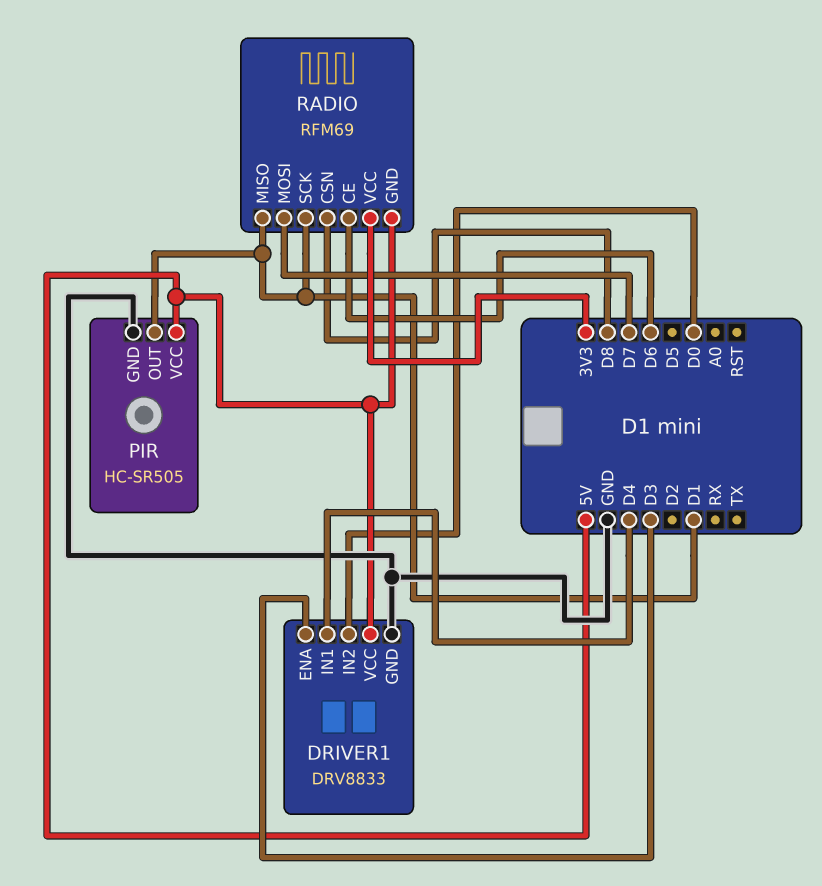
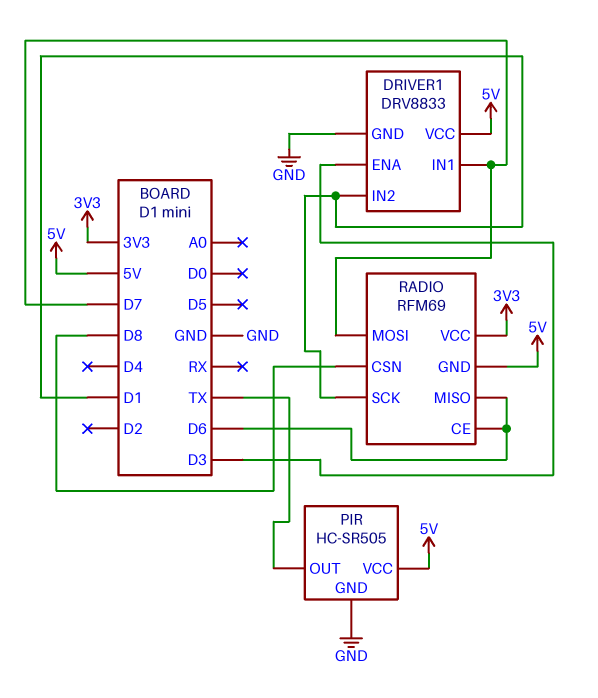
DRIVER1 pin IN1: D4 -> D7
DRIVER1 pin IN2: D0 -> D1
PIR pin OUT: D1 -> TX
RADIO pin MISO: D1 -> D6

